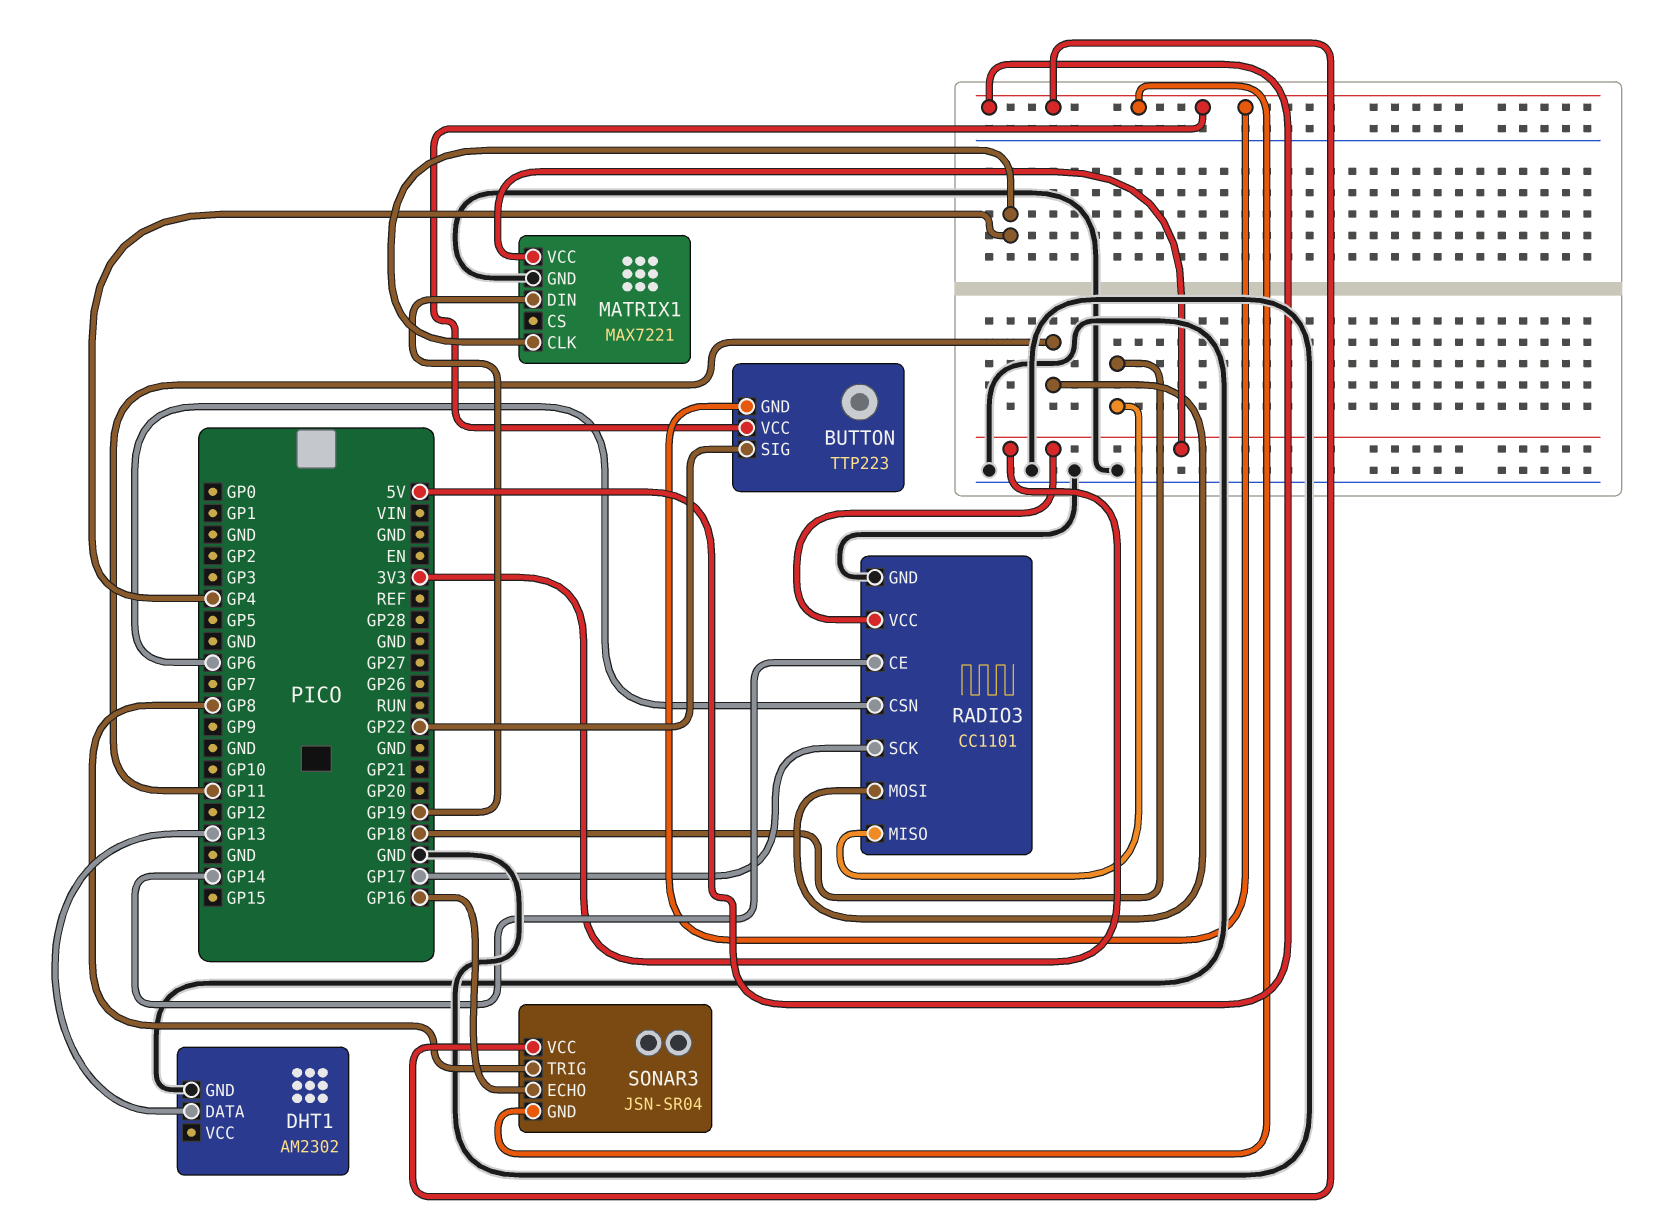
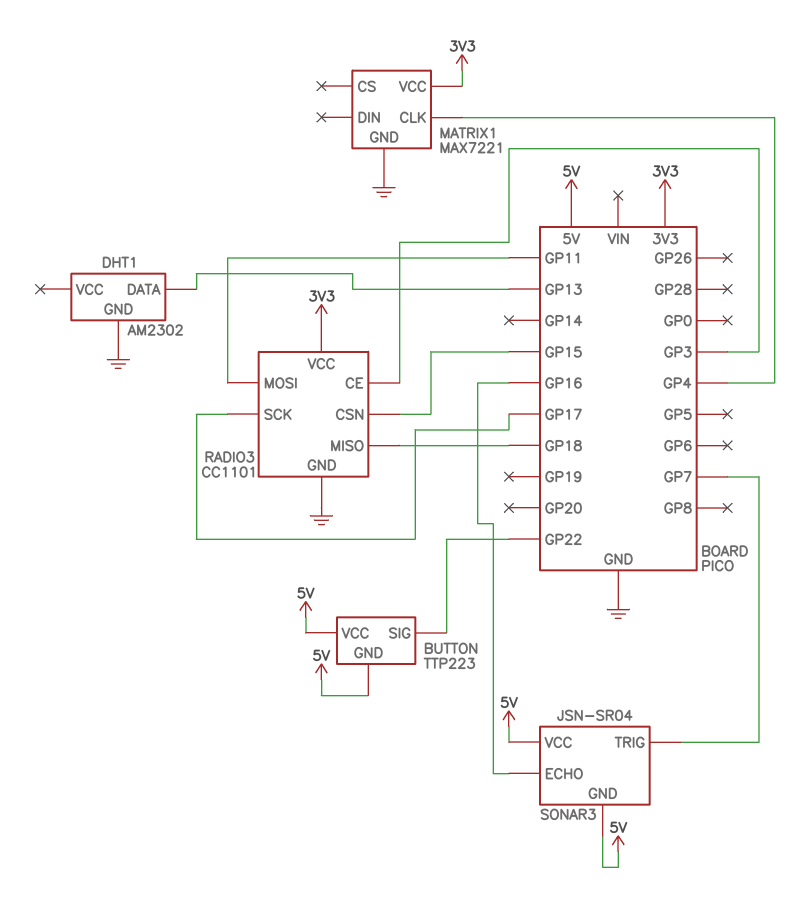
MATRIX1 pin DIN: GP19 -> none
RADIO3 pin CE: GP14 -> GP3
RADIO3 pin CSN: GP6 -> GP15
SONAR3 pin TRIG: GP8 -> GP7

